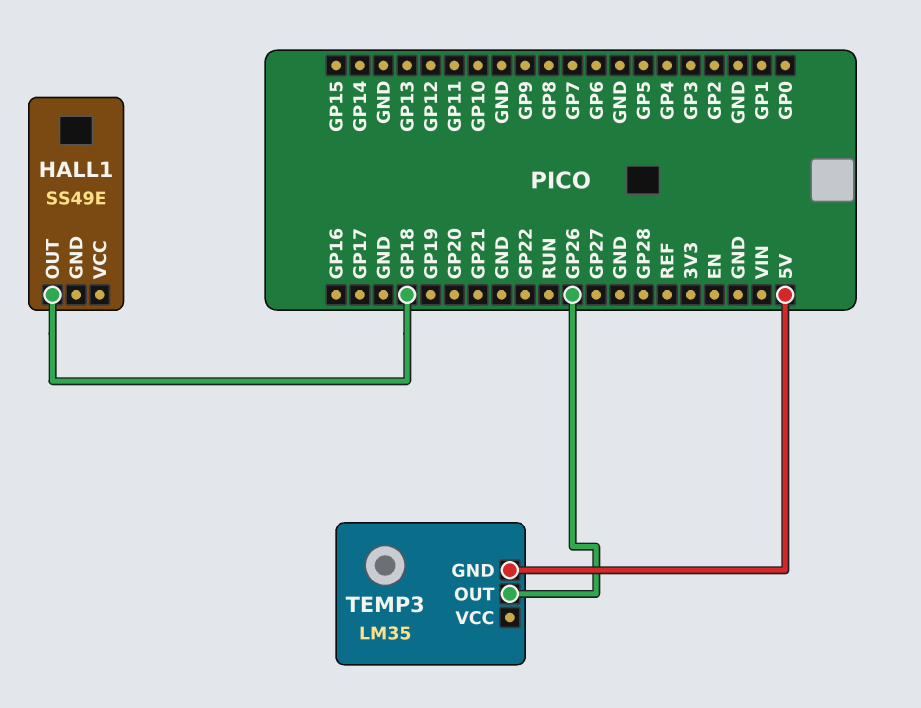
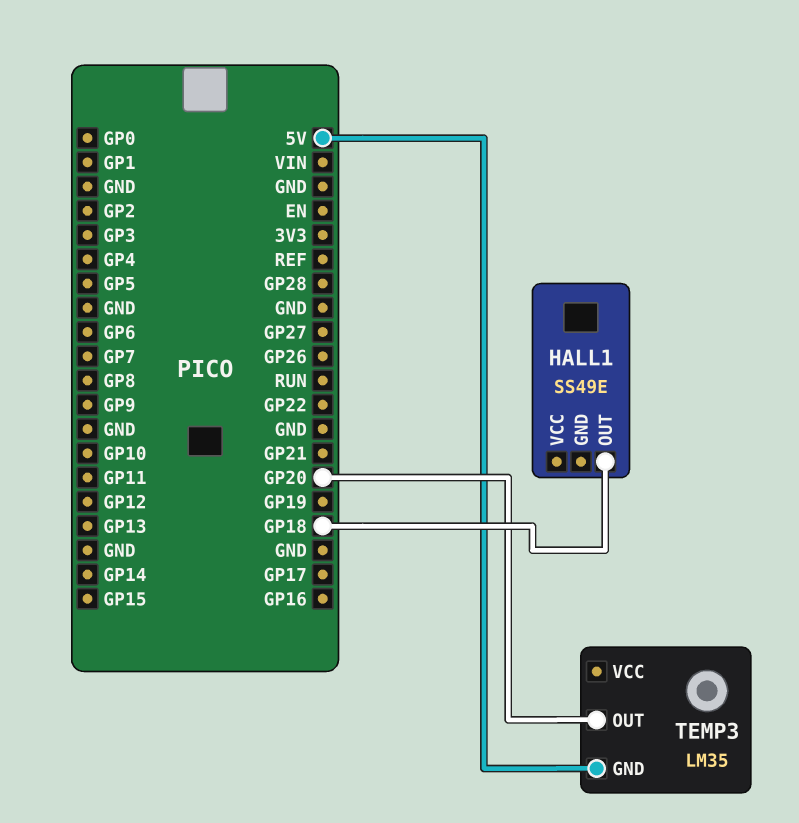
TEMP3 pin OUT: GP26 -> GP20

